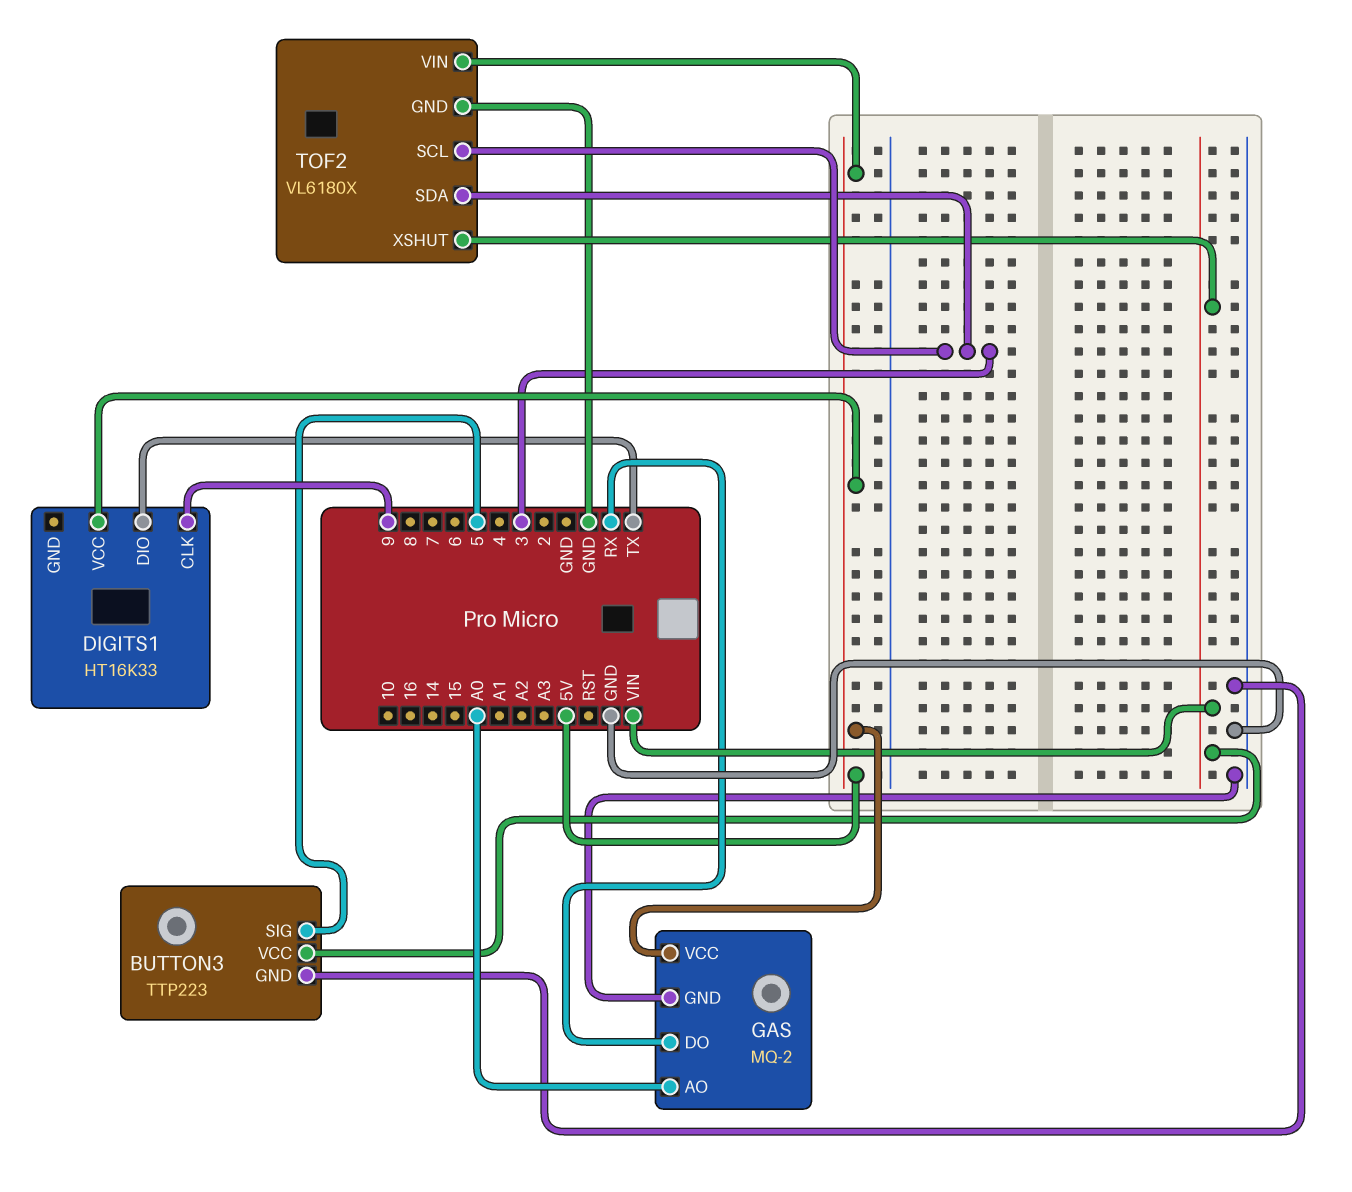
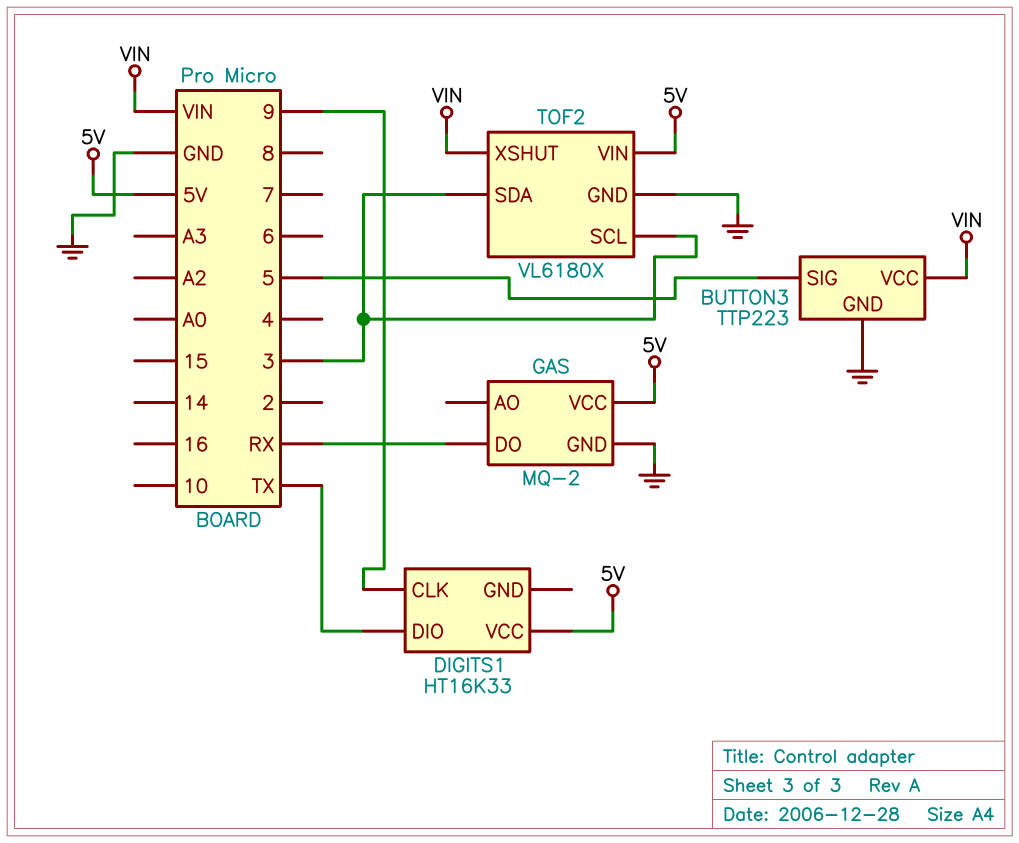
GAS pin AO: A0 -> none

